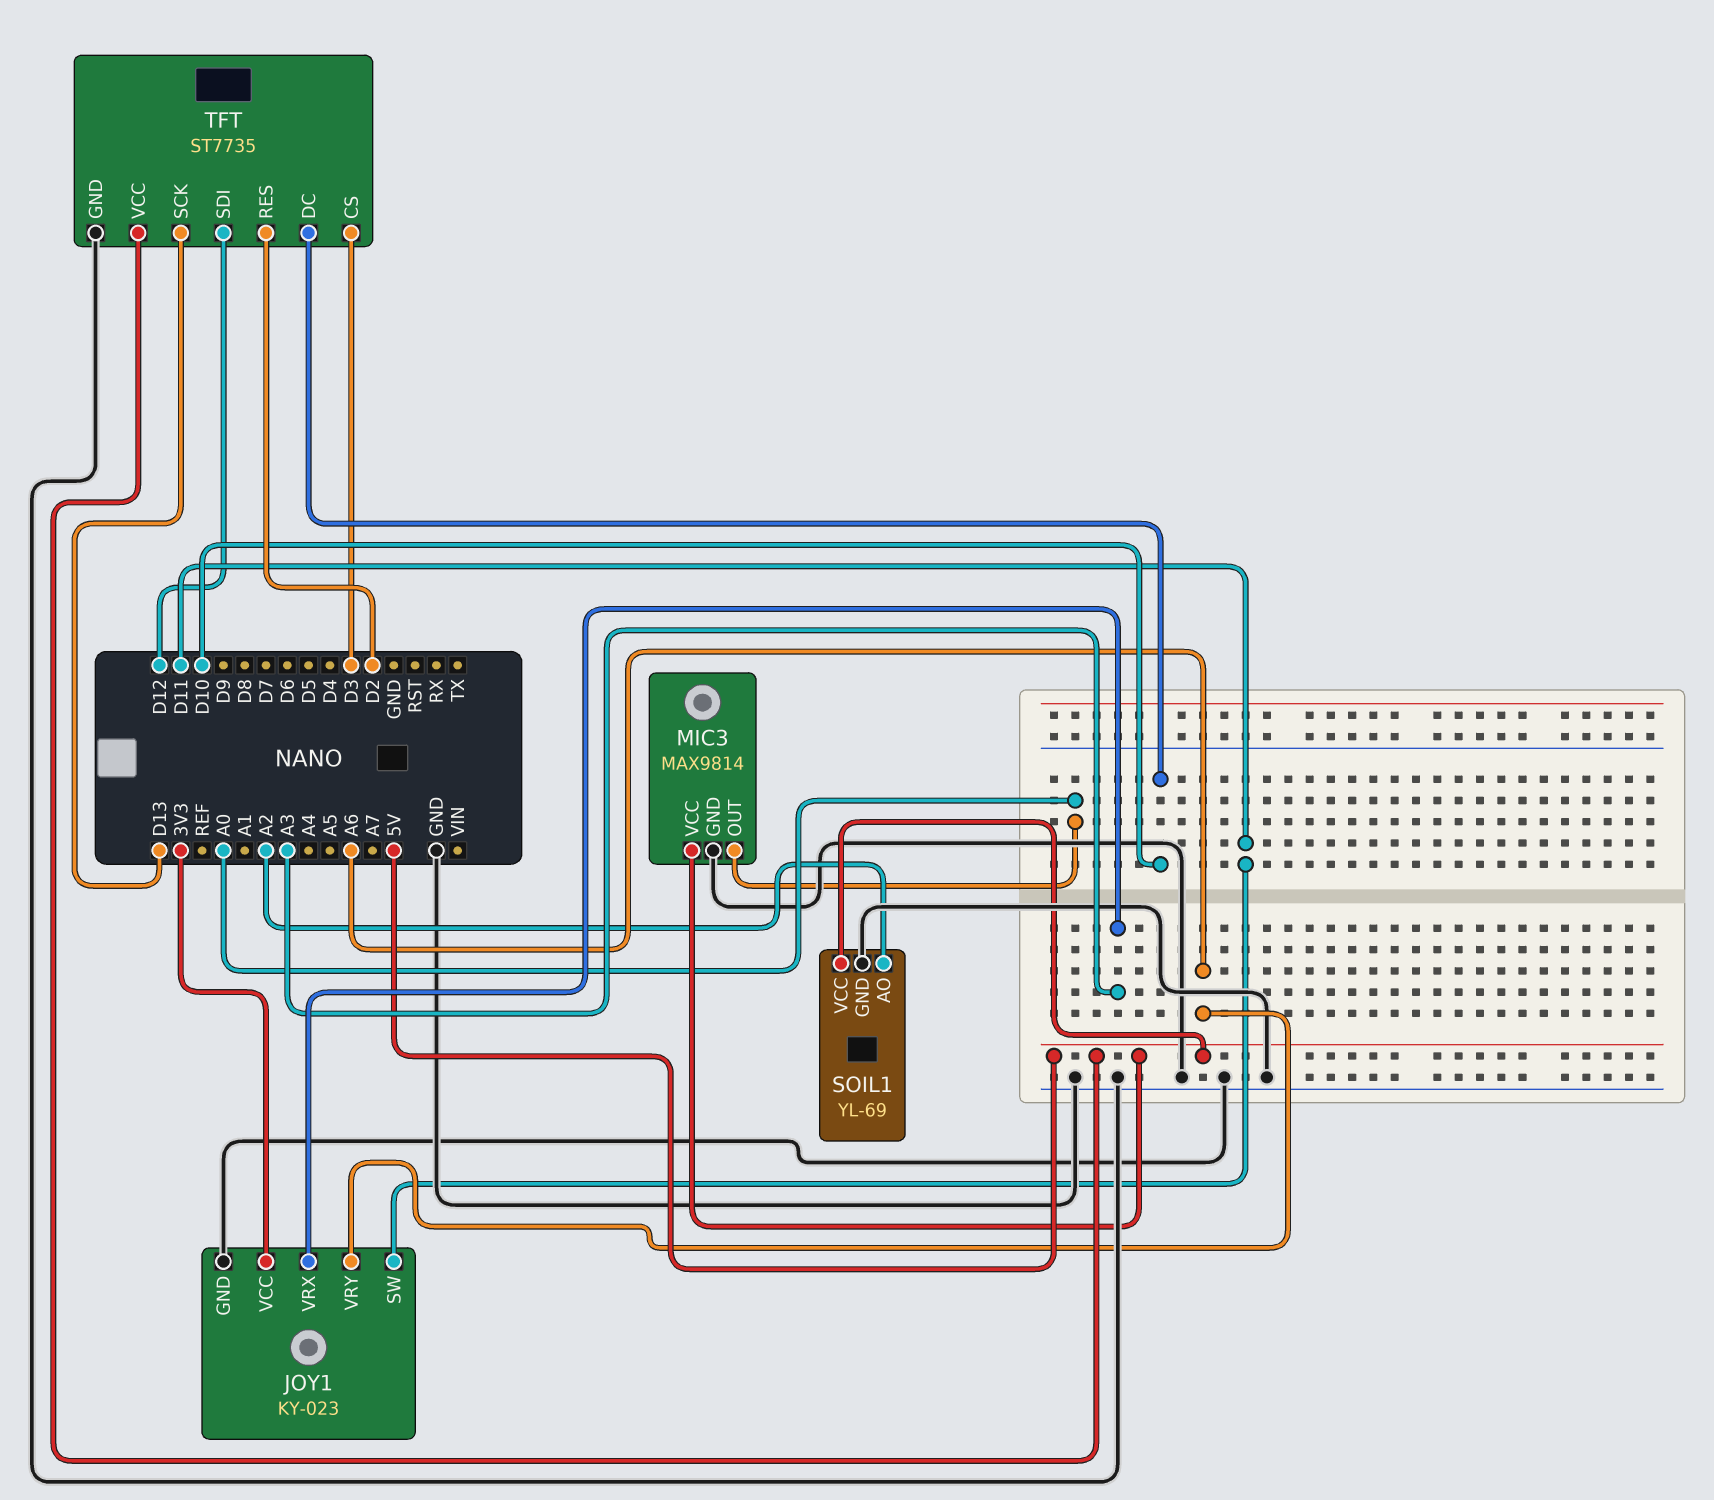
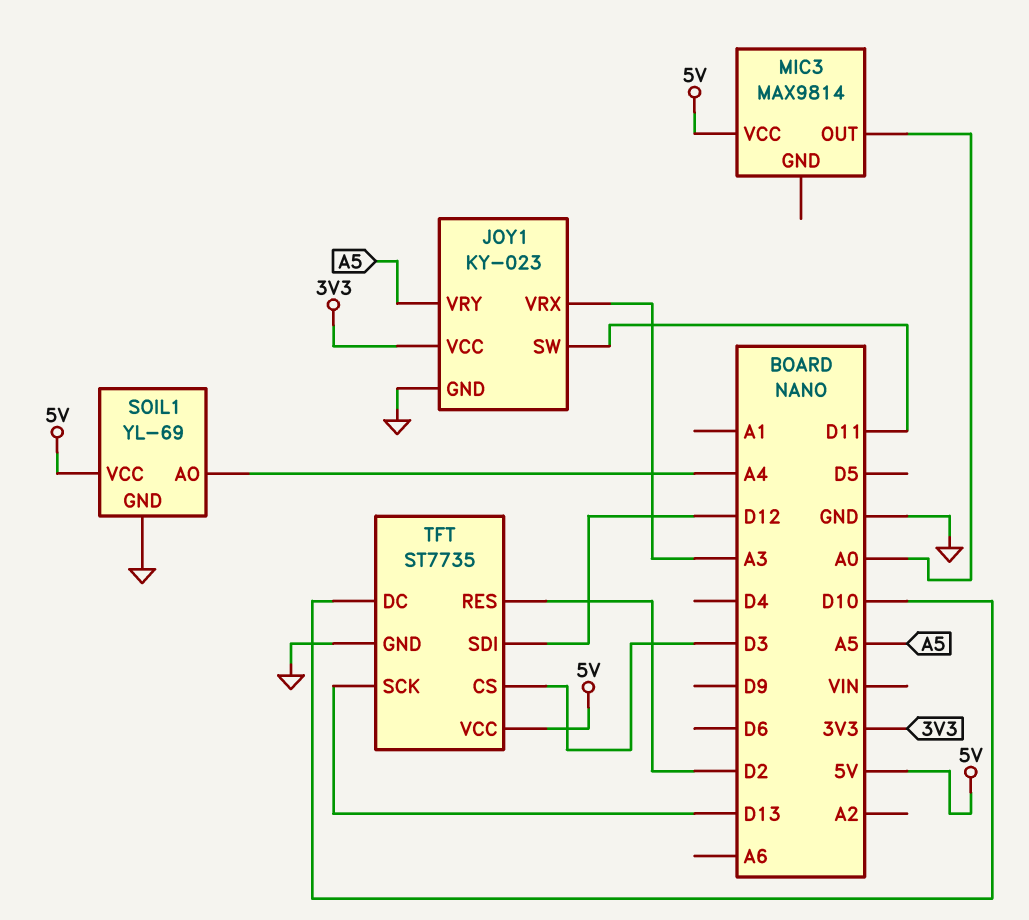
JOY1 pin VRY: A6 -> A5
MIC3 pin GND: GND -> none
SOIL1 pin AO: A2 -> A4

